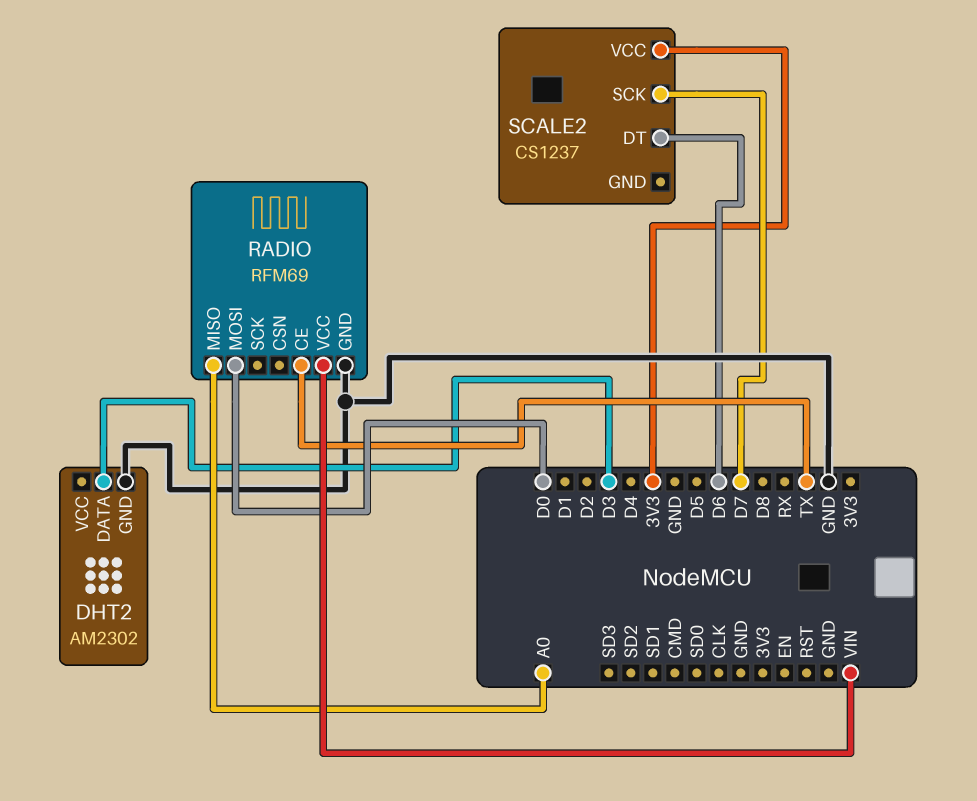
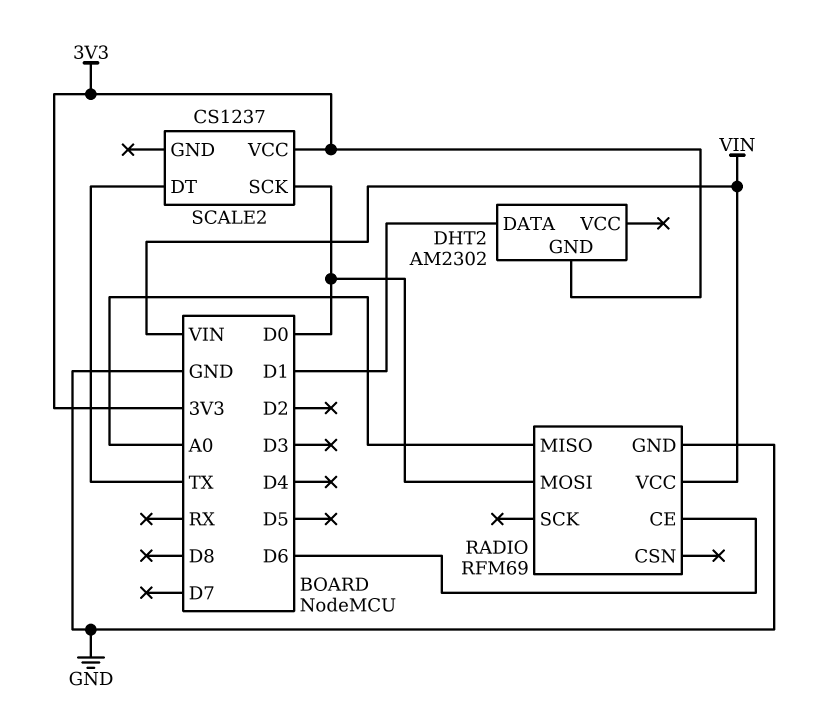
DHT2 pin DATA: D3 -> D1
DHT2 pin GND: GND -> 3V3
RADIO pin CE: TX -> D6
SCALE2 pin DT: D6 -> TX
SCALE2 pin SCK: D7 -> D0

